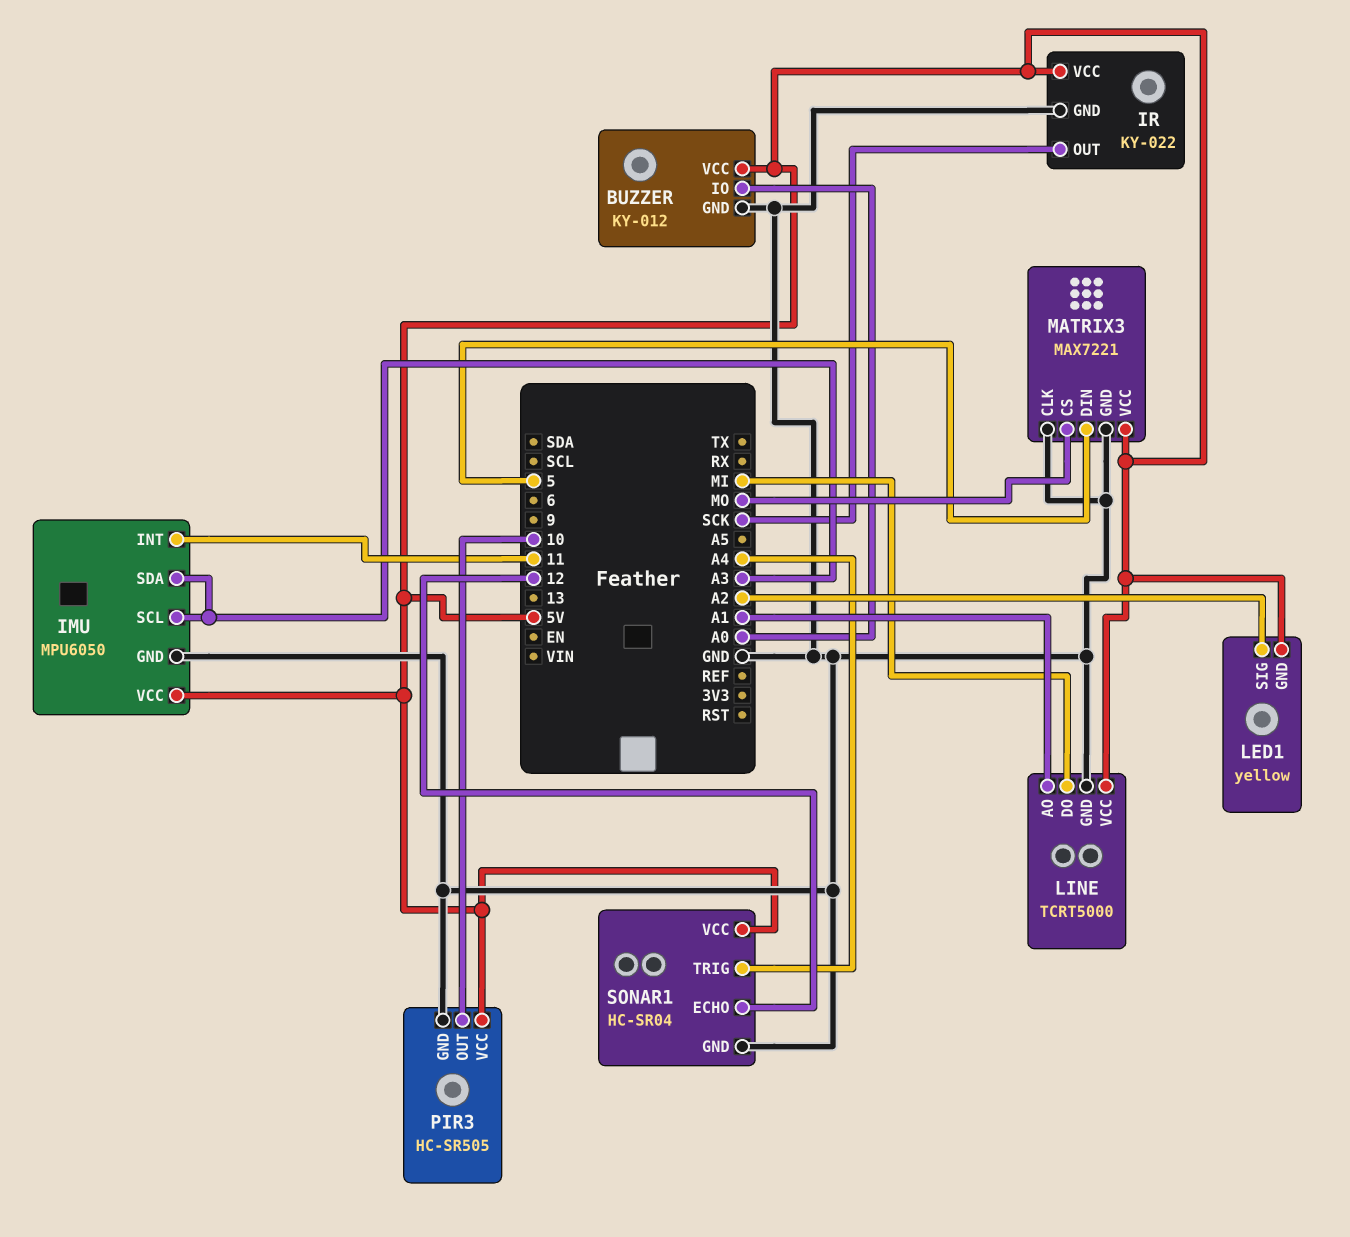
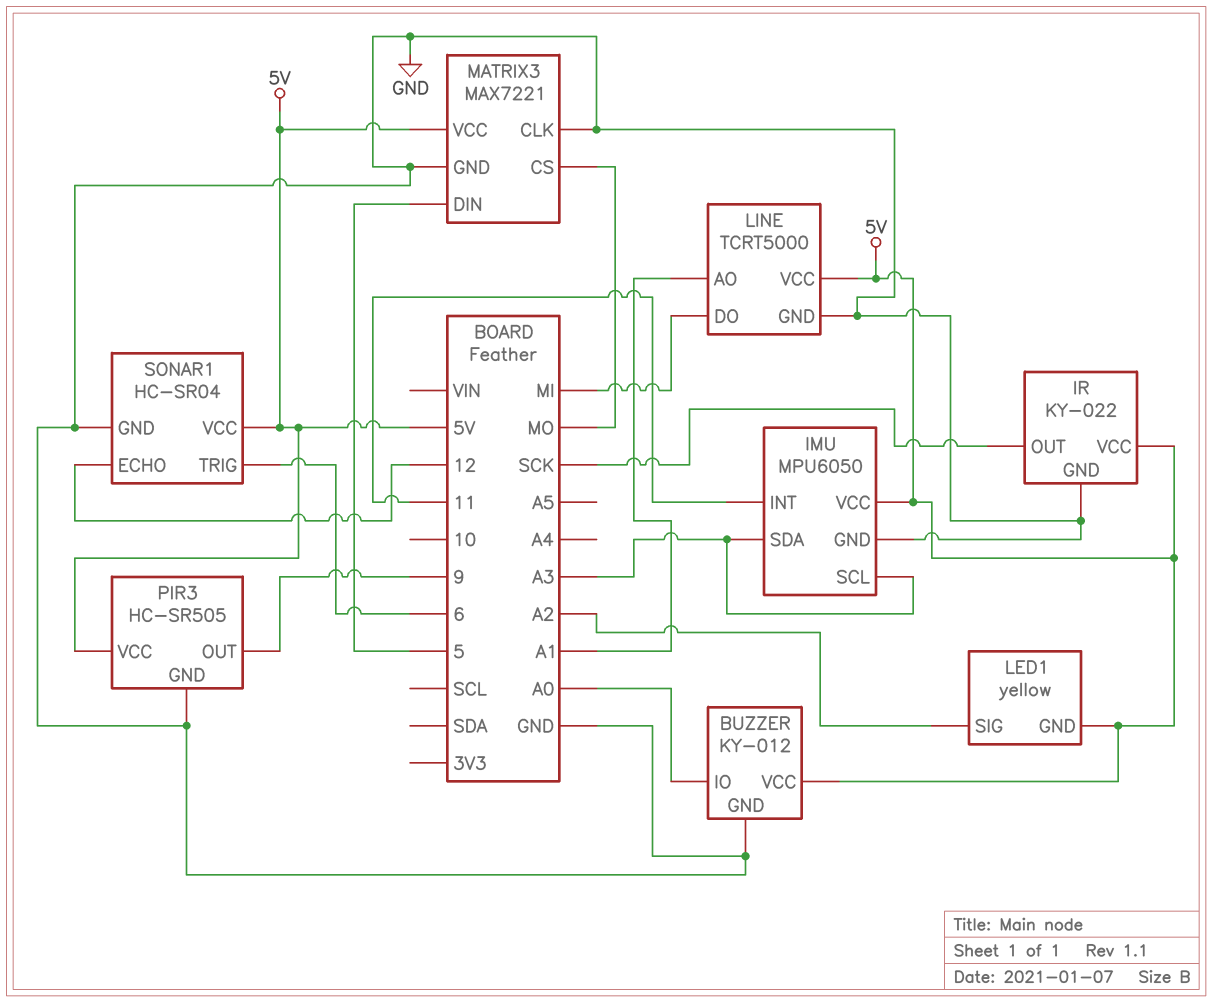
PIR3 pin OUT: 10 -> 9
SONAR1 pin TRIG: A4 -> 6

